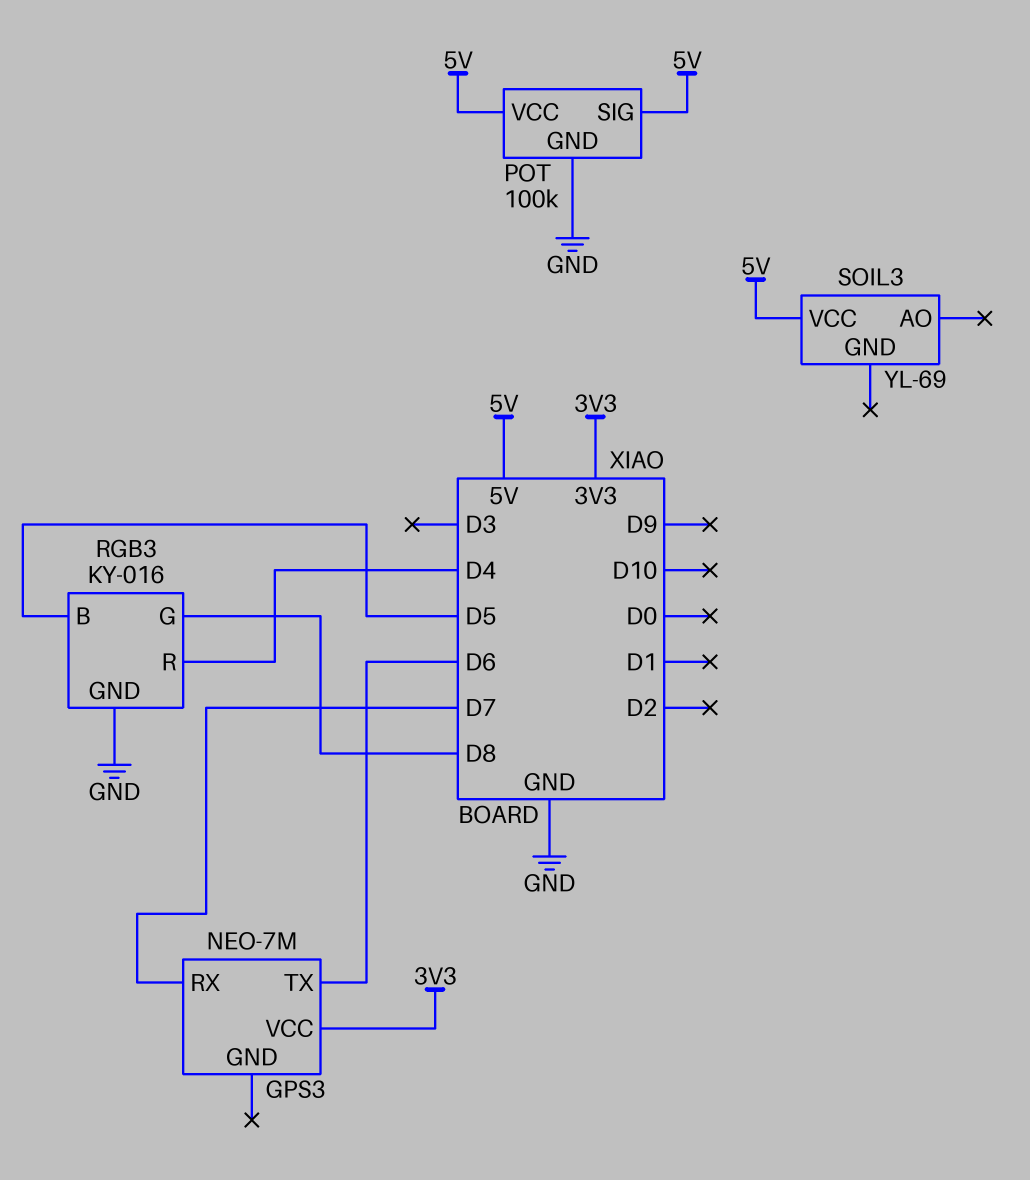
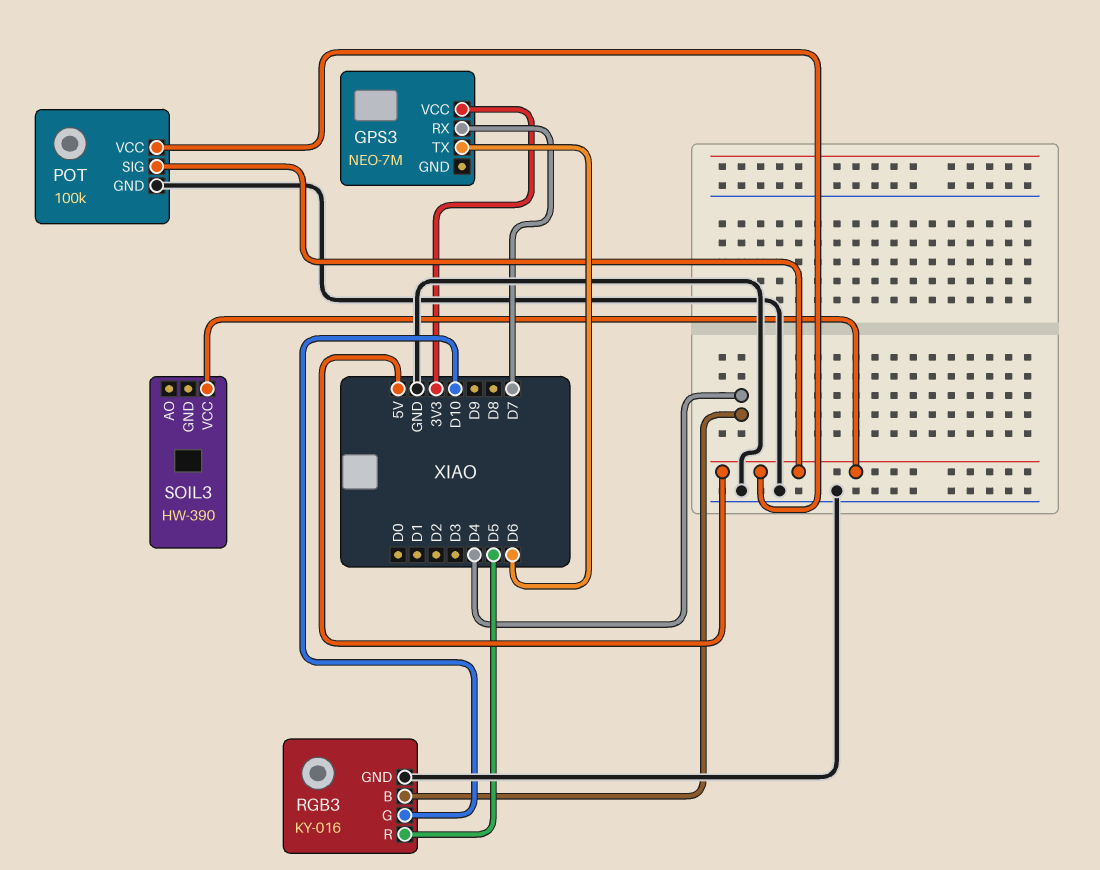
RGB3 pin B: D5 -> D4
RGB3 pin G: D8 -> D10
RGB3 pin R: D4 -> D5
SOIL3: YL-69 -> HW-390

